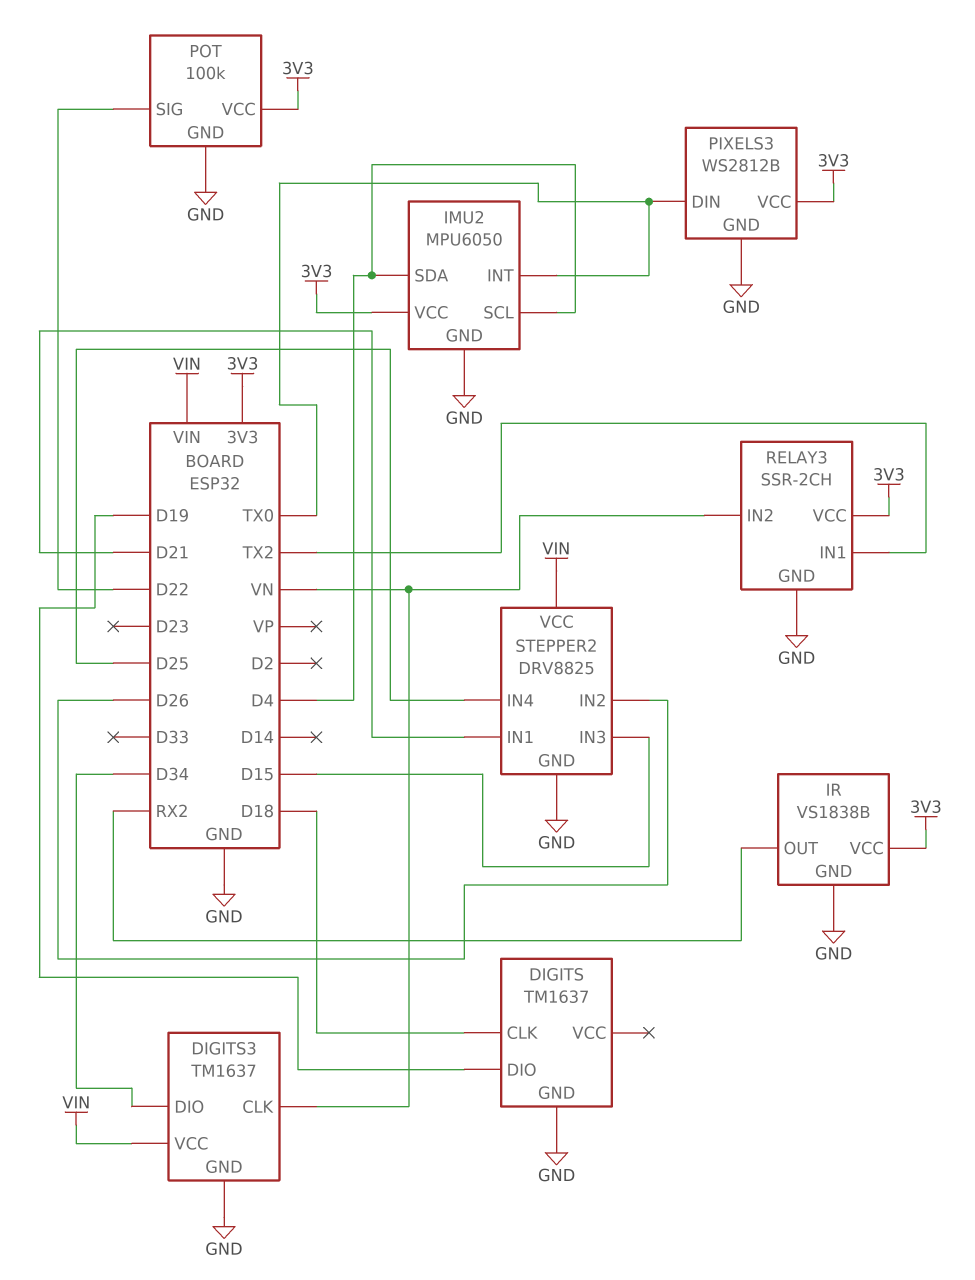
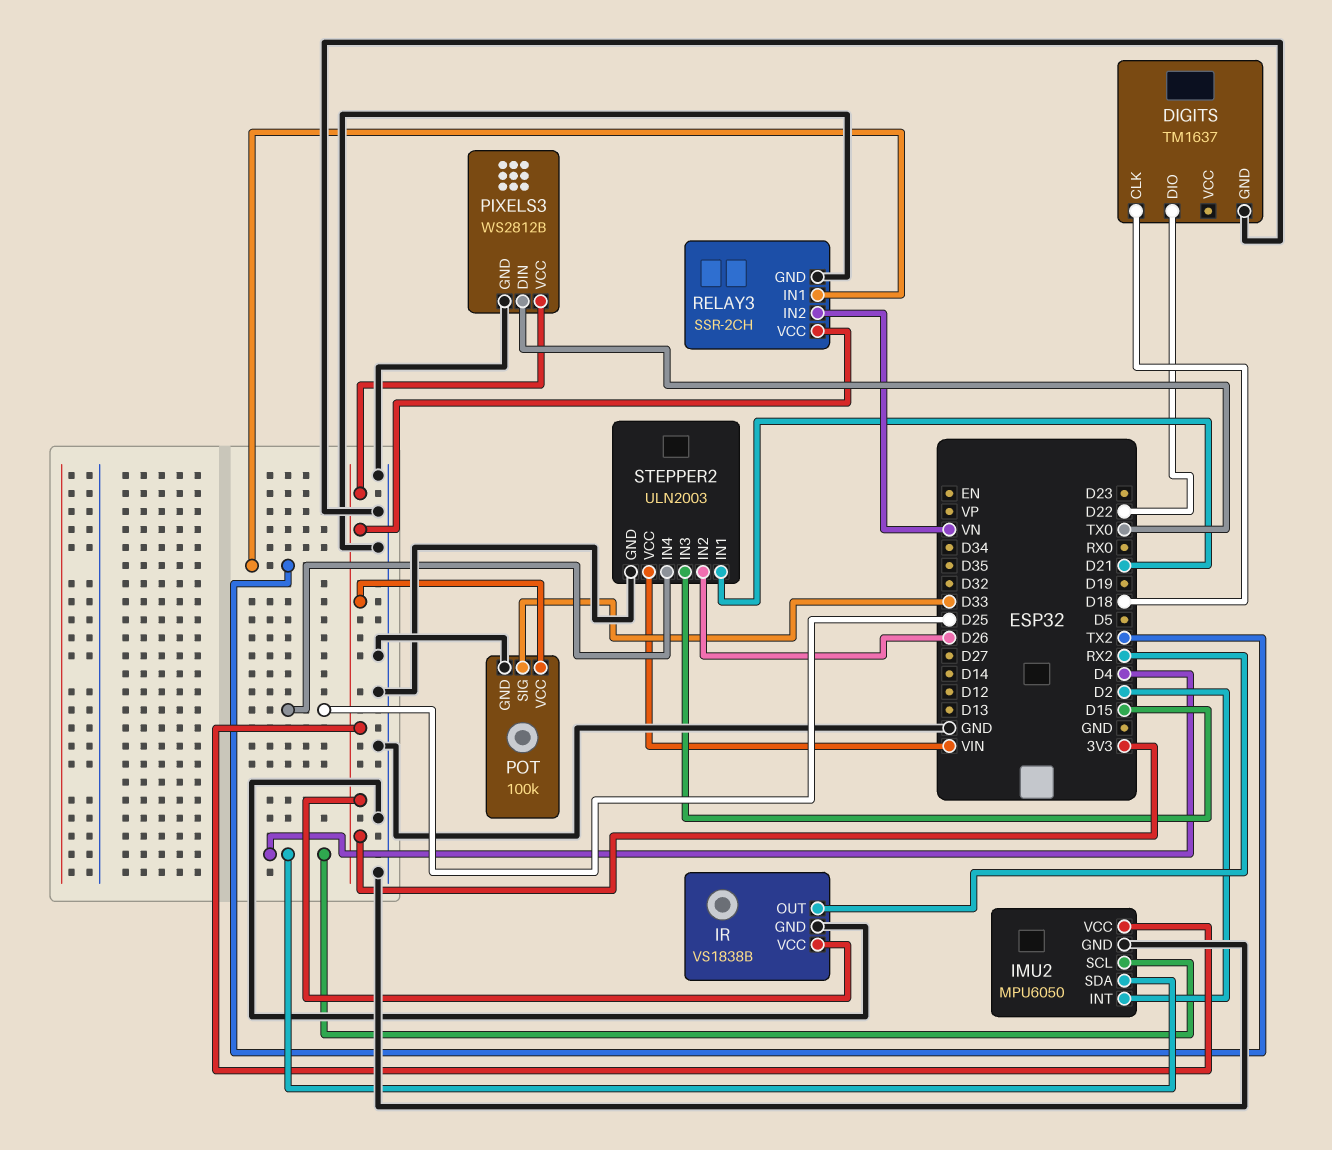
DIGITS pin DIO: D19 -> D22
DIGITS3: TM1637 -> none
DIGITS3 pin CLK: VN -> none
DIGITS3 pin DIO: D34 -> none
DIGITS3 pin GND: GND -> none
DIGITS3 pin VCC: VIN -> none
IMU2 pin INT: TX0 -> D2
POT pin SIG: D22 -> D33
STEPPER2: DRV8825 -> ULN2003

